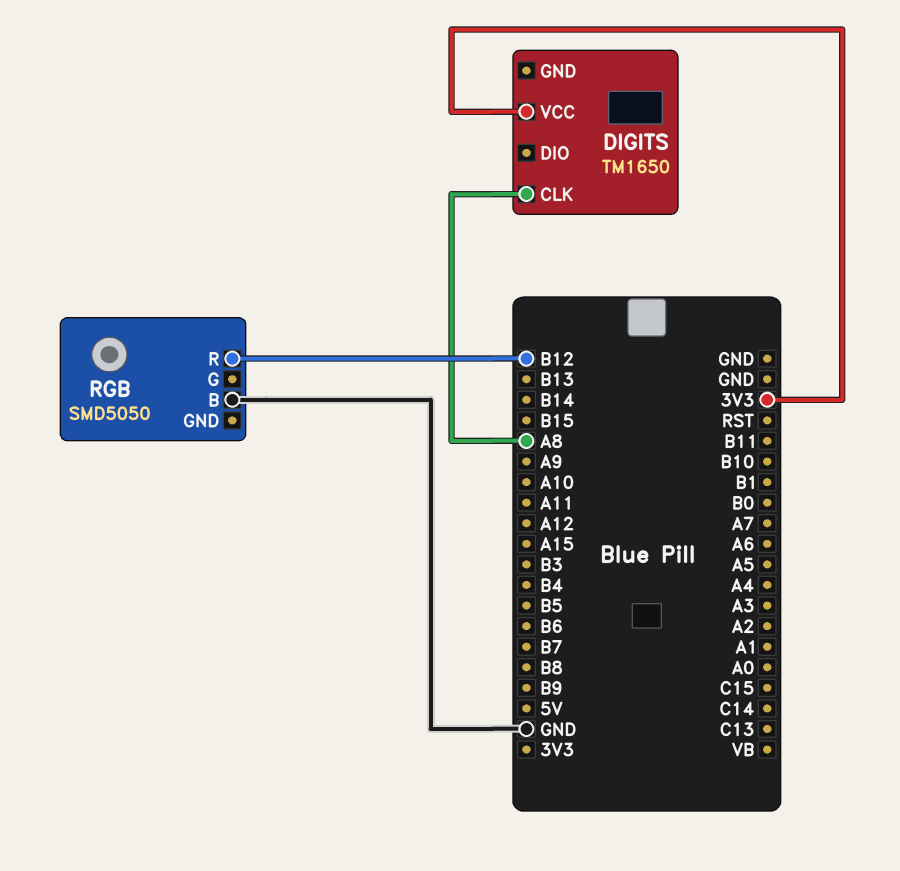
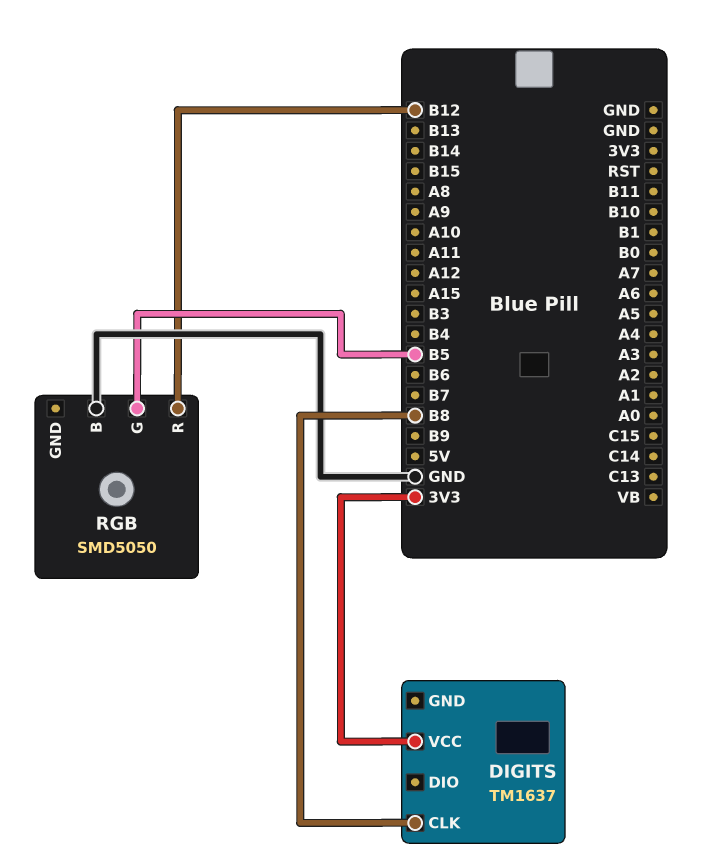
DIGITS: TM1650 -> TM1637
DIGITS pin CLK: A8 -> B8
RGB pin G: none -> B5

